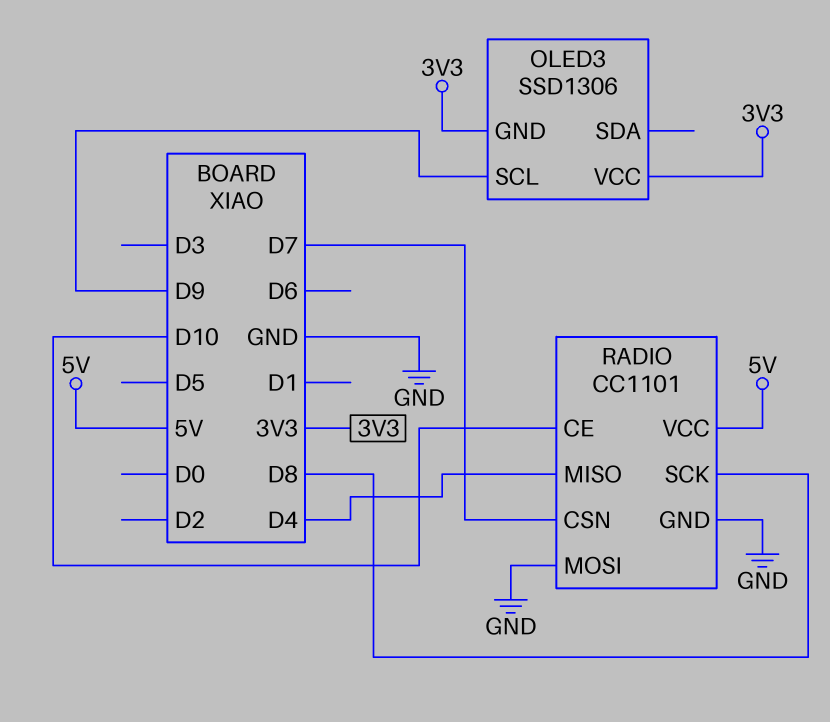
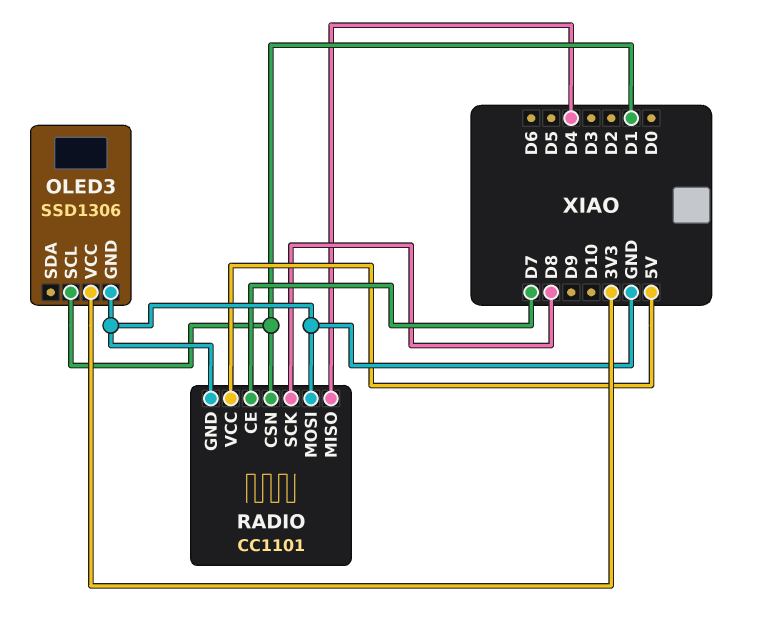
OLED3 pin GND: 3V3 -> GND
OLED3 pin SCL: D9 -> D1
RADIO pin CE: D10 -> D7
RADIO pin CSN: D7 -> D1

